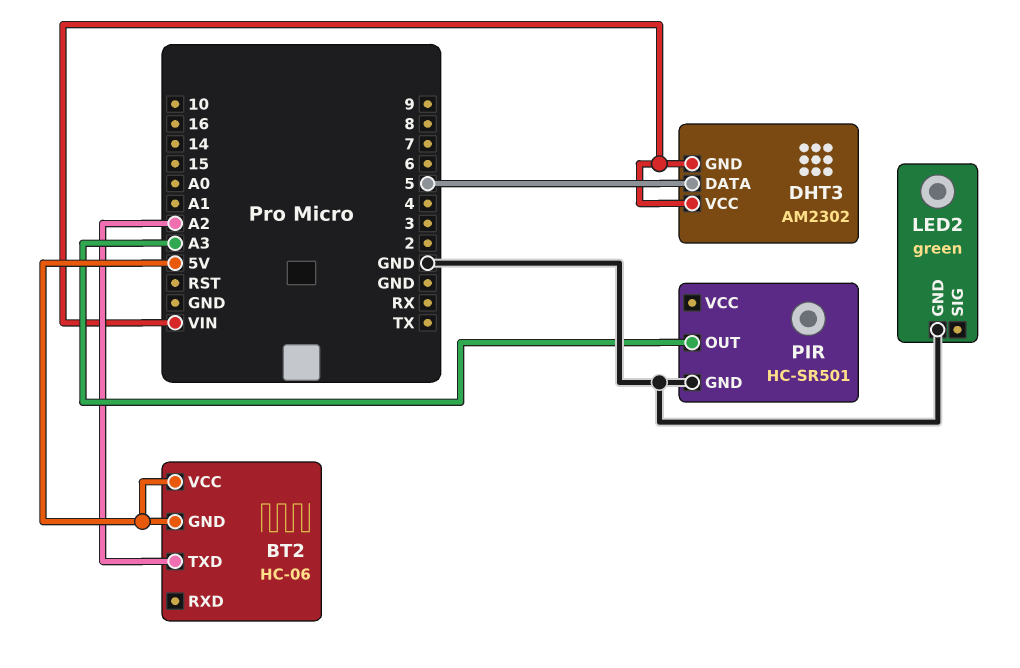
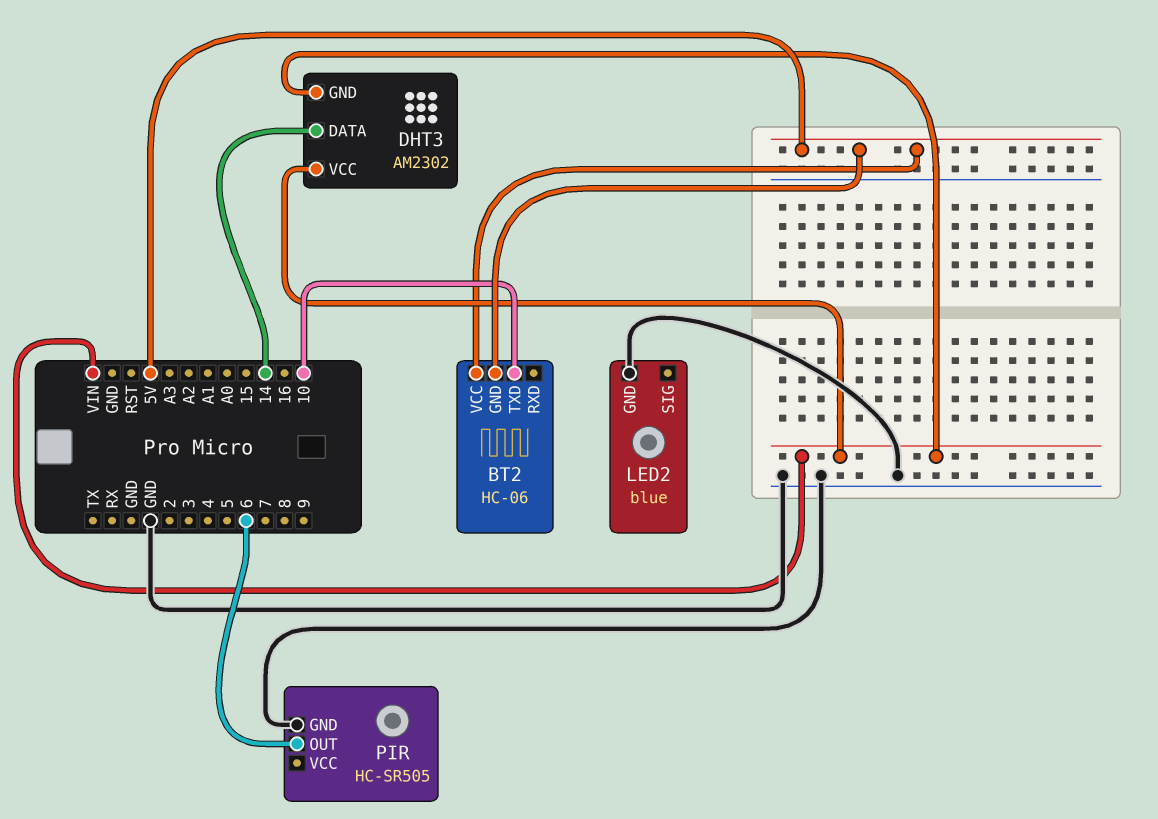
BT2 pin TXD: A2 -> 10
DHT3 pin DATA: 5 -> 14
LED2: green -> blue
PIR: HC-SR501 -> HC-SR505
PIR pin OUT: A3 -> 6

